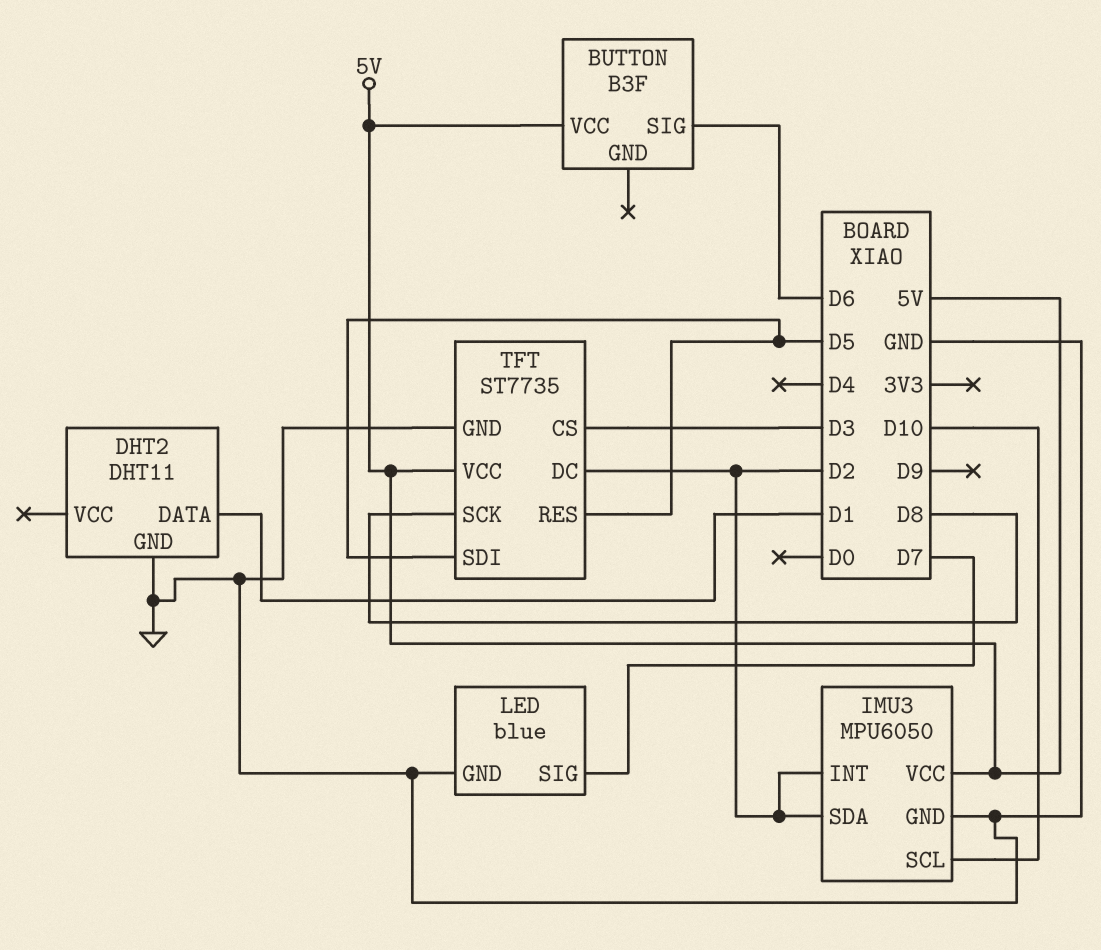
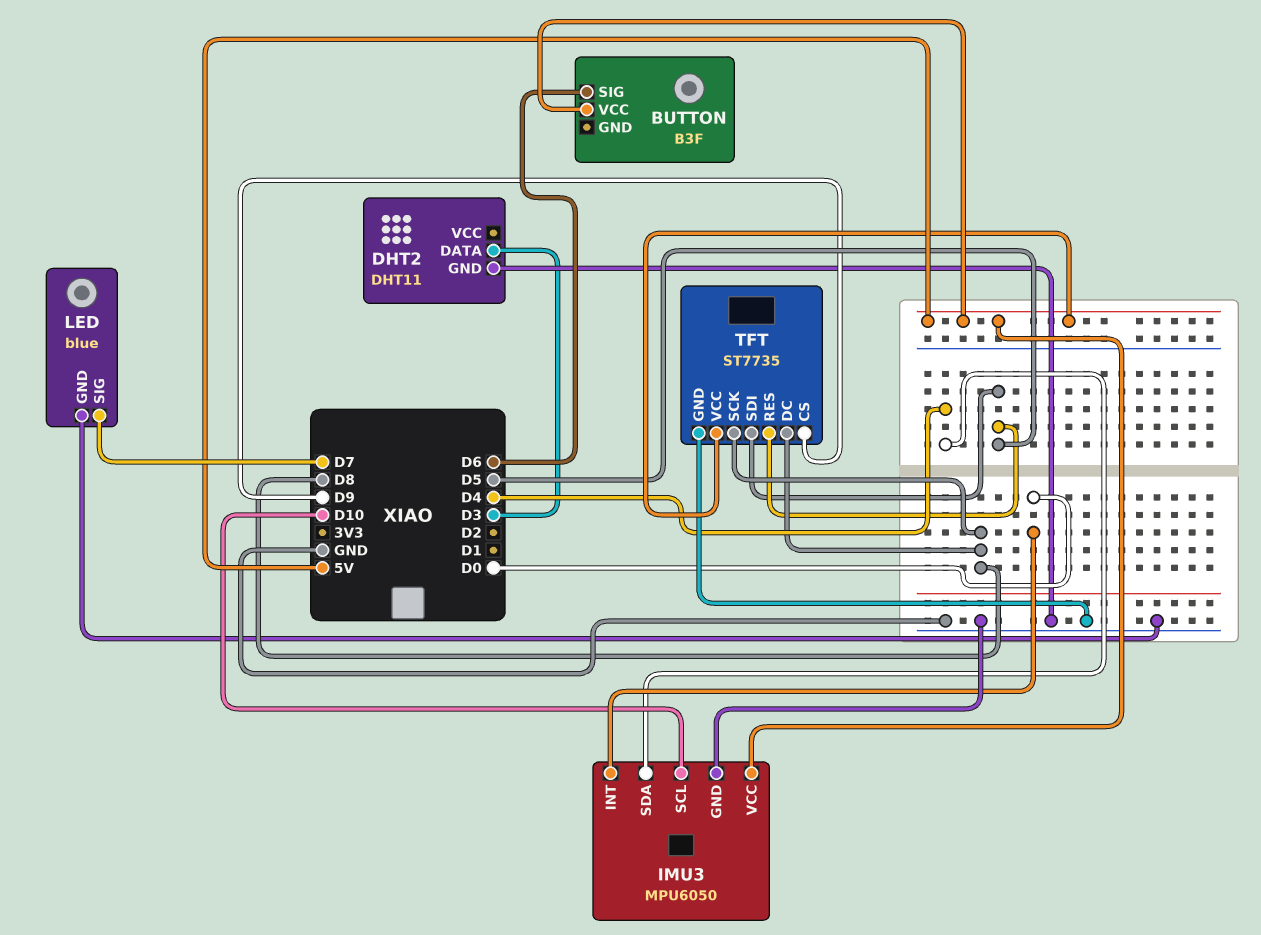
DHT2 pin DATA: D1 -> D3
IMU3 pin INT: D2 -> D0
IMU3 pin SDA: D2 -> D4
TFT pin CS: D3 -> D9
TFT pin DC: D2 -> D8

